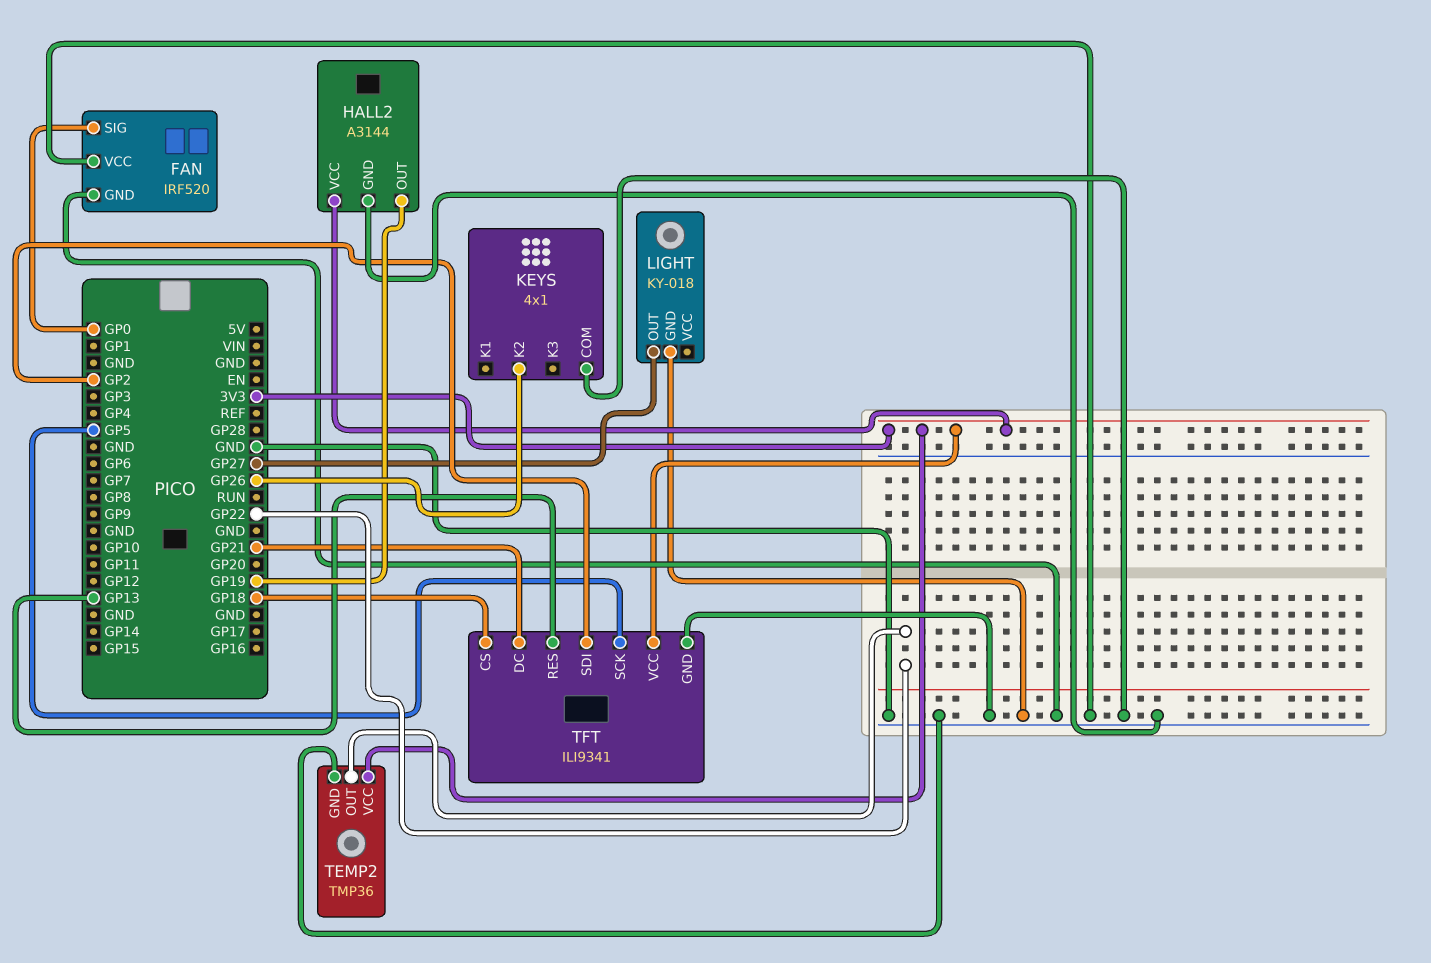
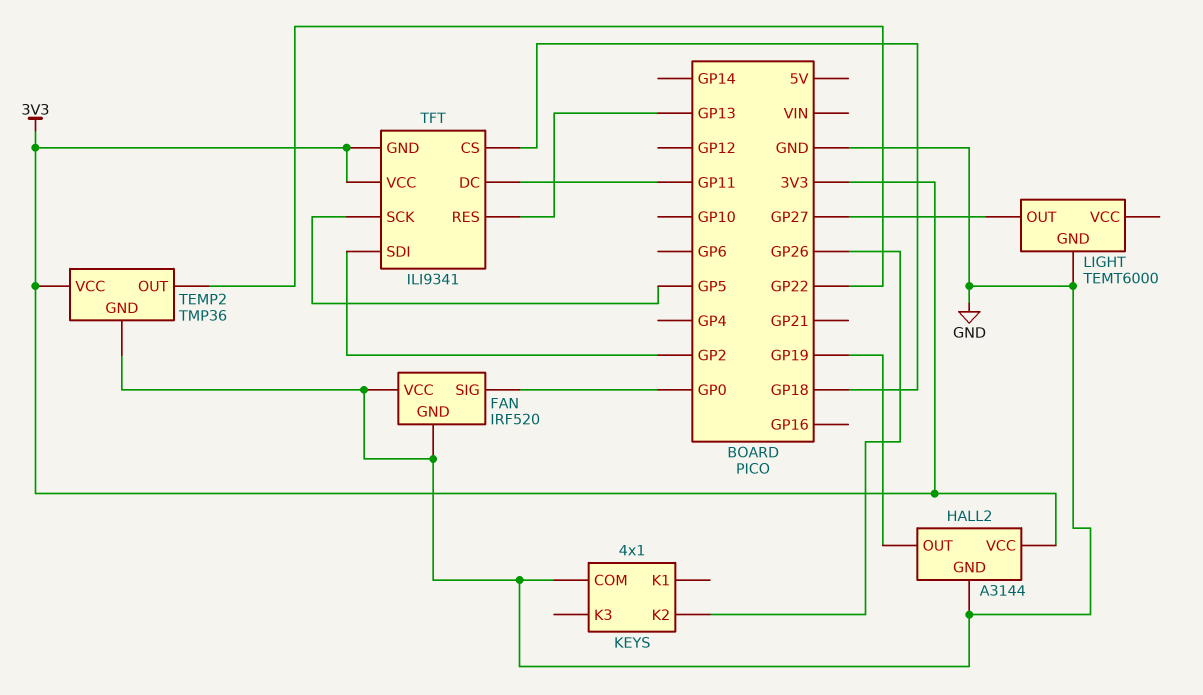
LIGHT: KY-018 -> TEMT6000
TFT pin DC: GP21 -> GP11
TFT pin GND: GND -> 3V3

